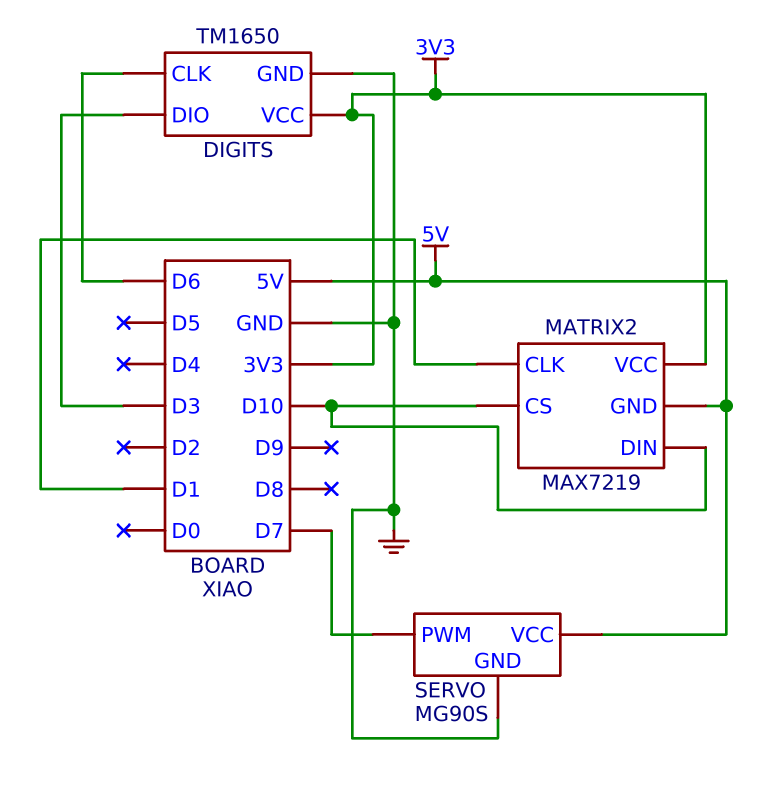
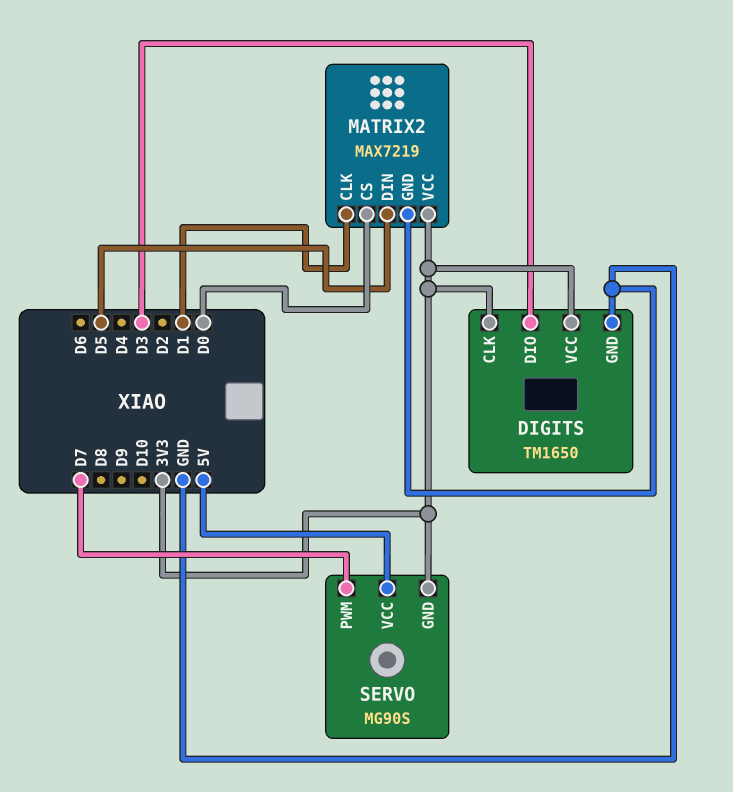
DIGITS pin CLK: D6 -> 3V3
MATRIX2 pin CS: D10 -> D0
MATRIX2 pin DIN: D10 -> D5
MATRIX2 pin GND: 5V -> GND
SERVO pin GND: GND -> 3V3

